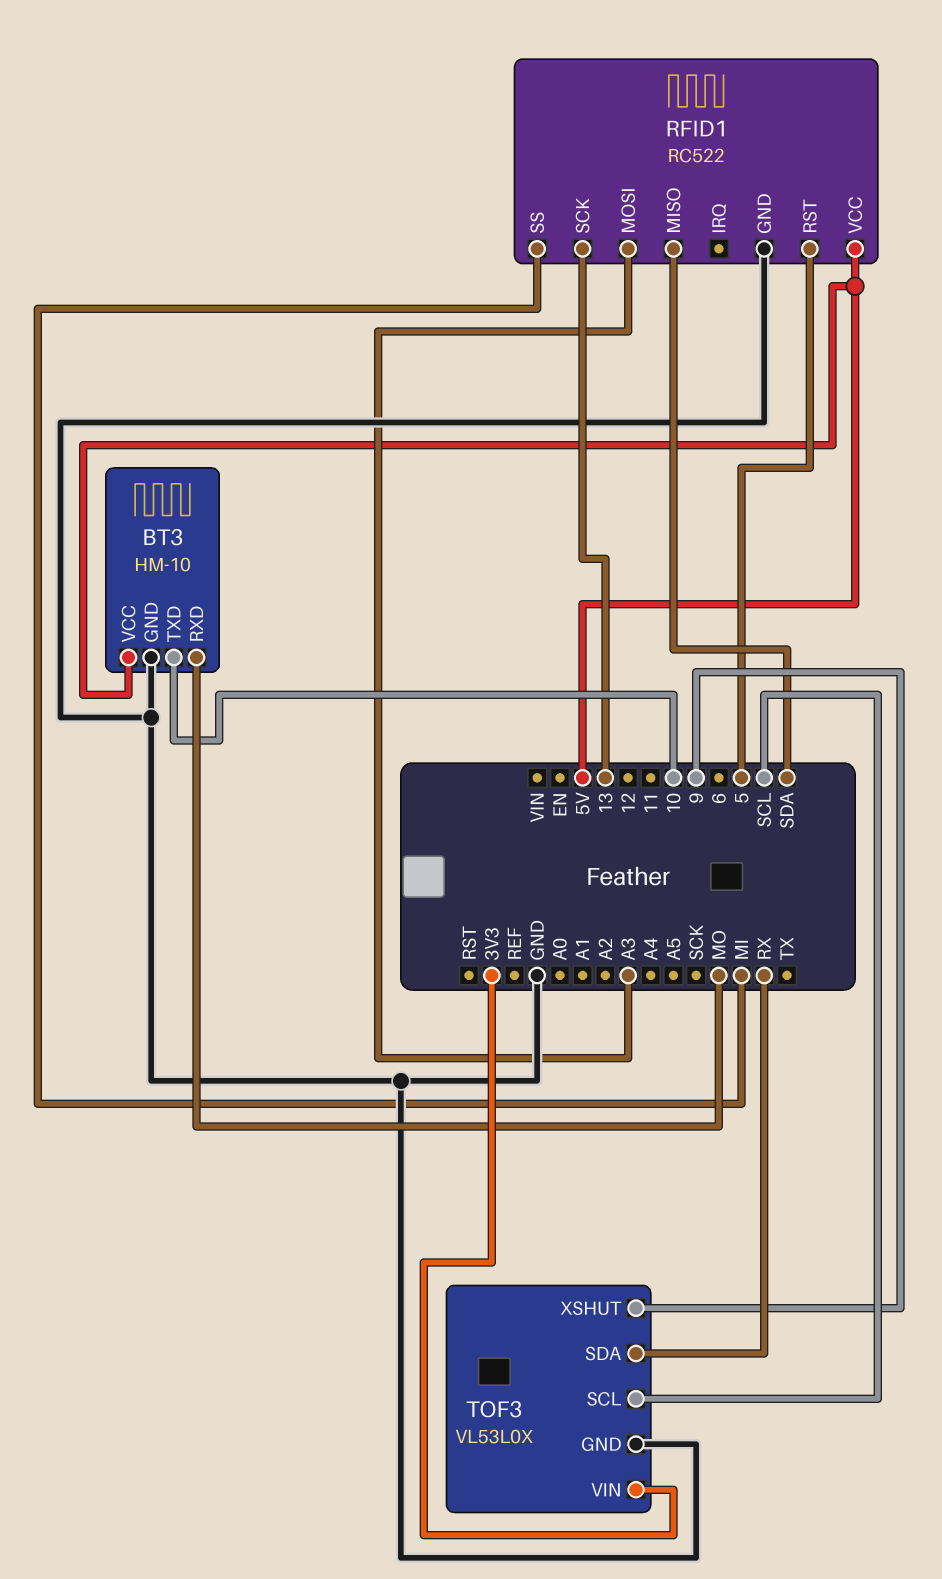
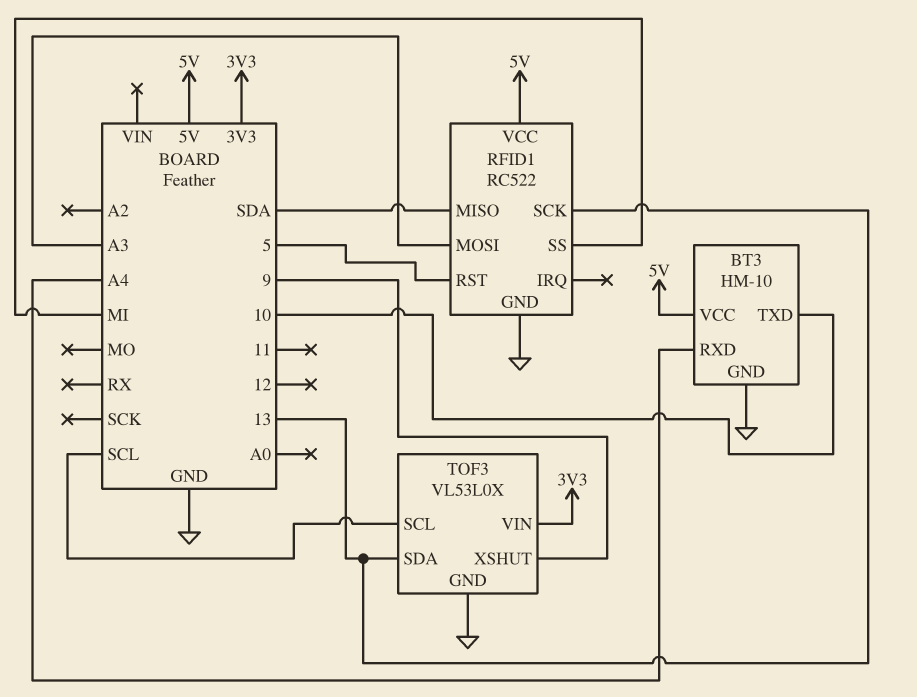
BT3 pin RXD: MO -> A4
TOF3 pin SDA: RX -> 13

